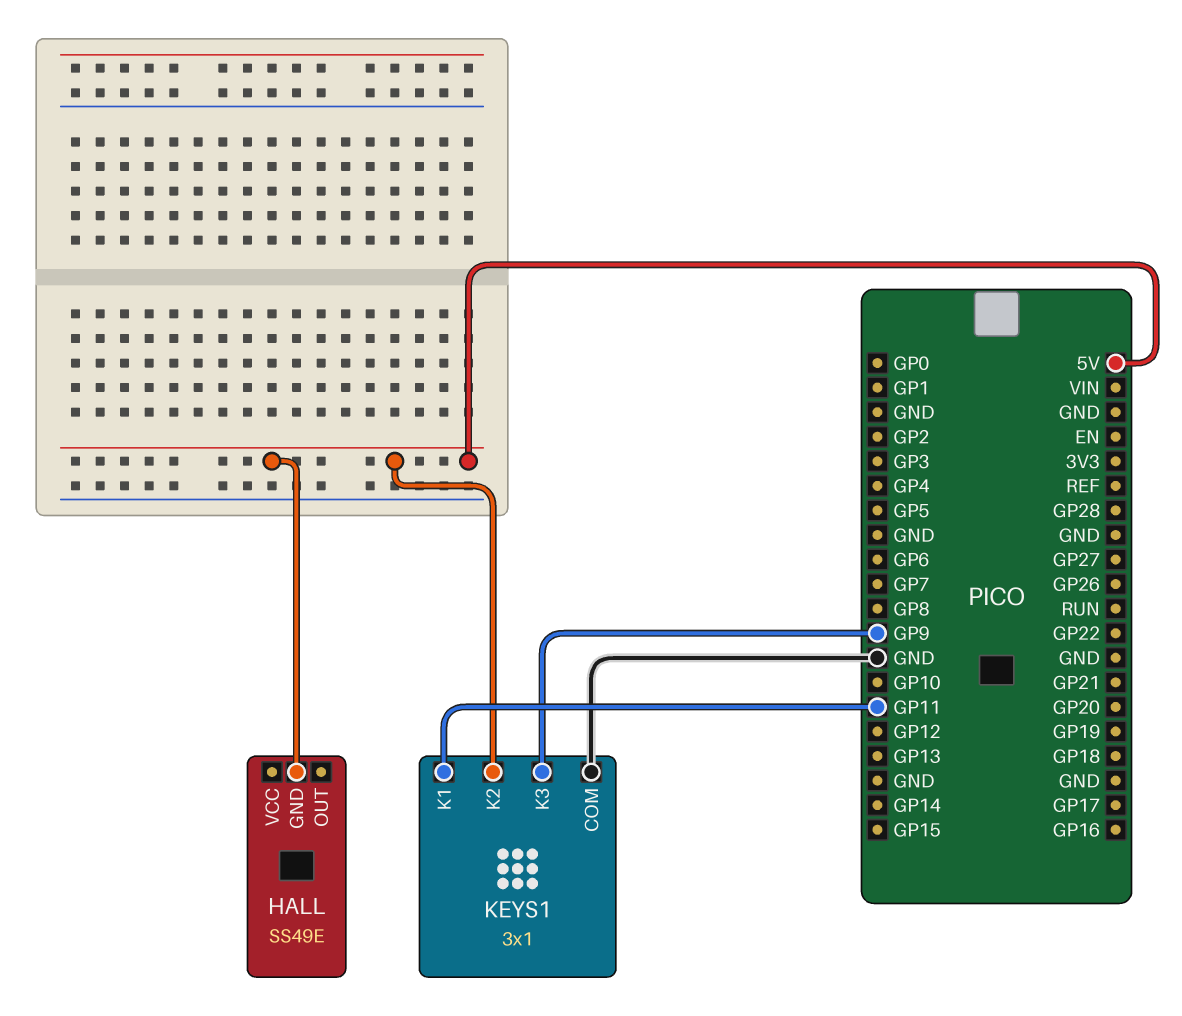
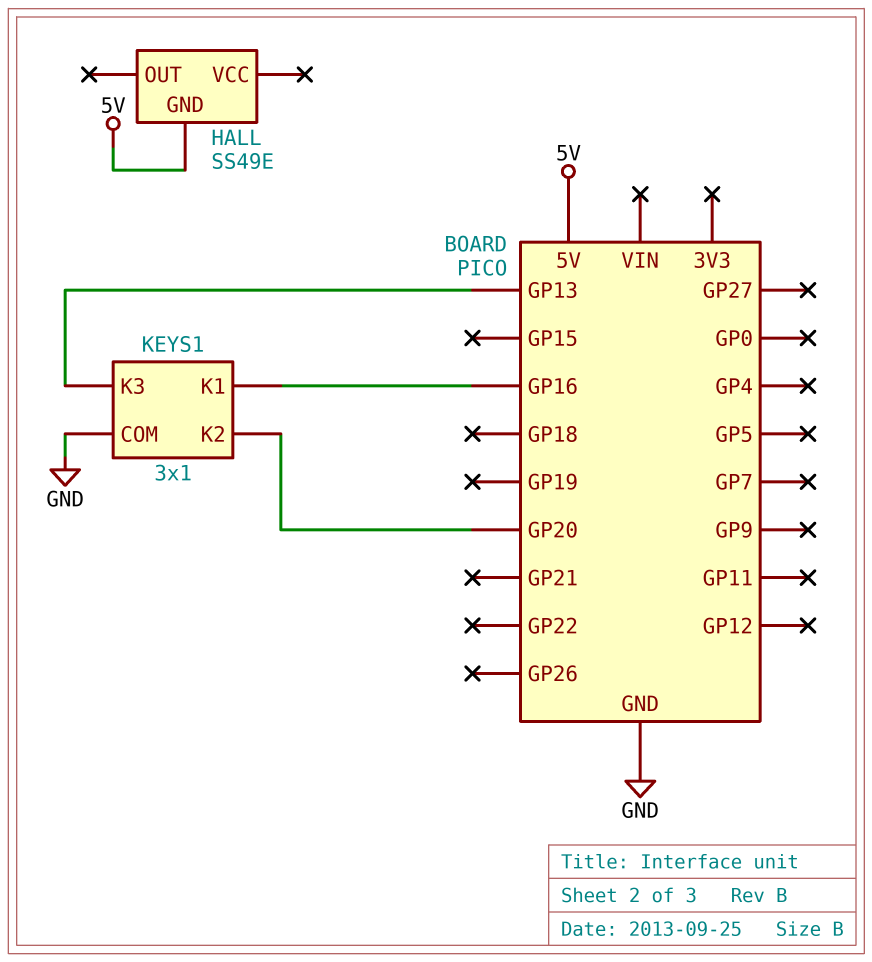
KEYS1 pin K1: GP11 -> GP16
KEYS1 pin K2: 5V -> GP20
KEYS1 pin K3: GP9 -> GP13

